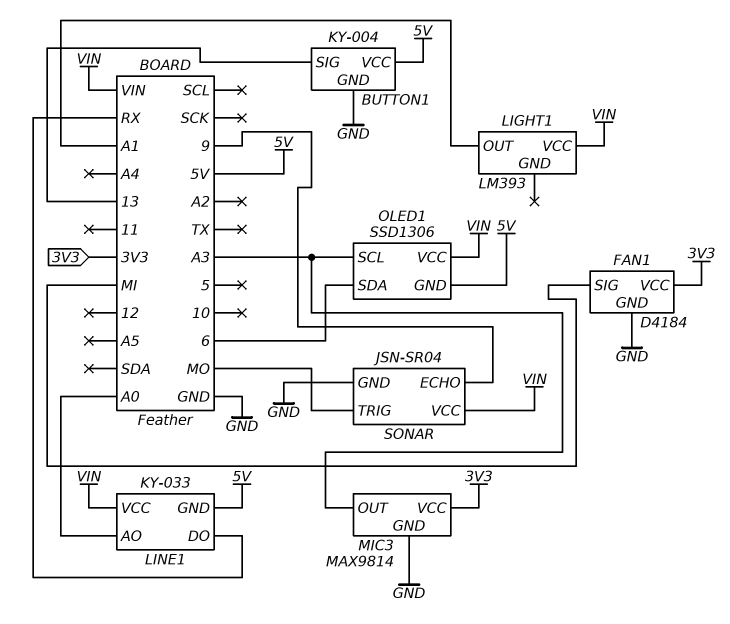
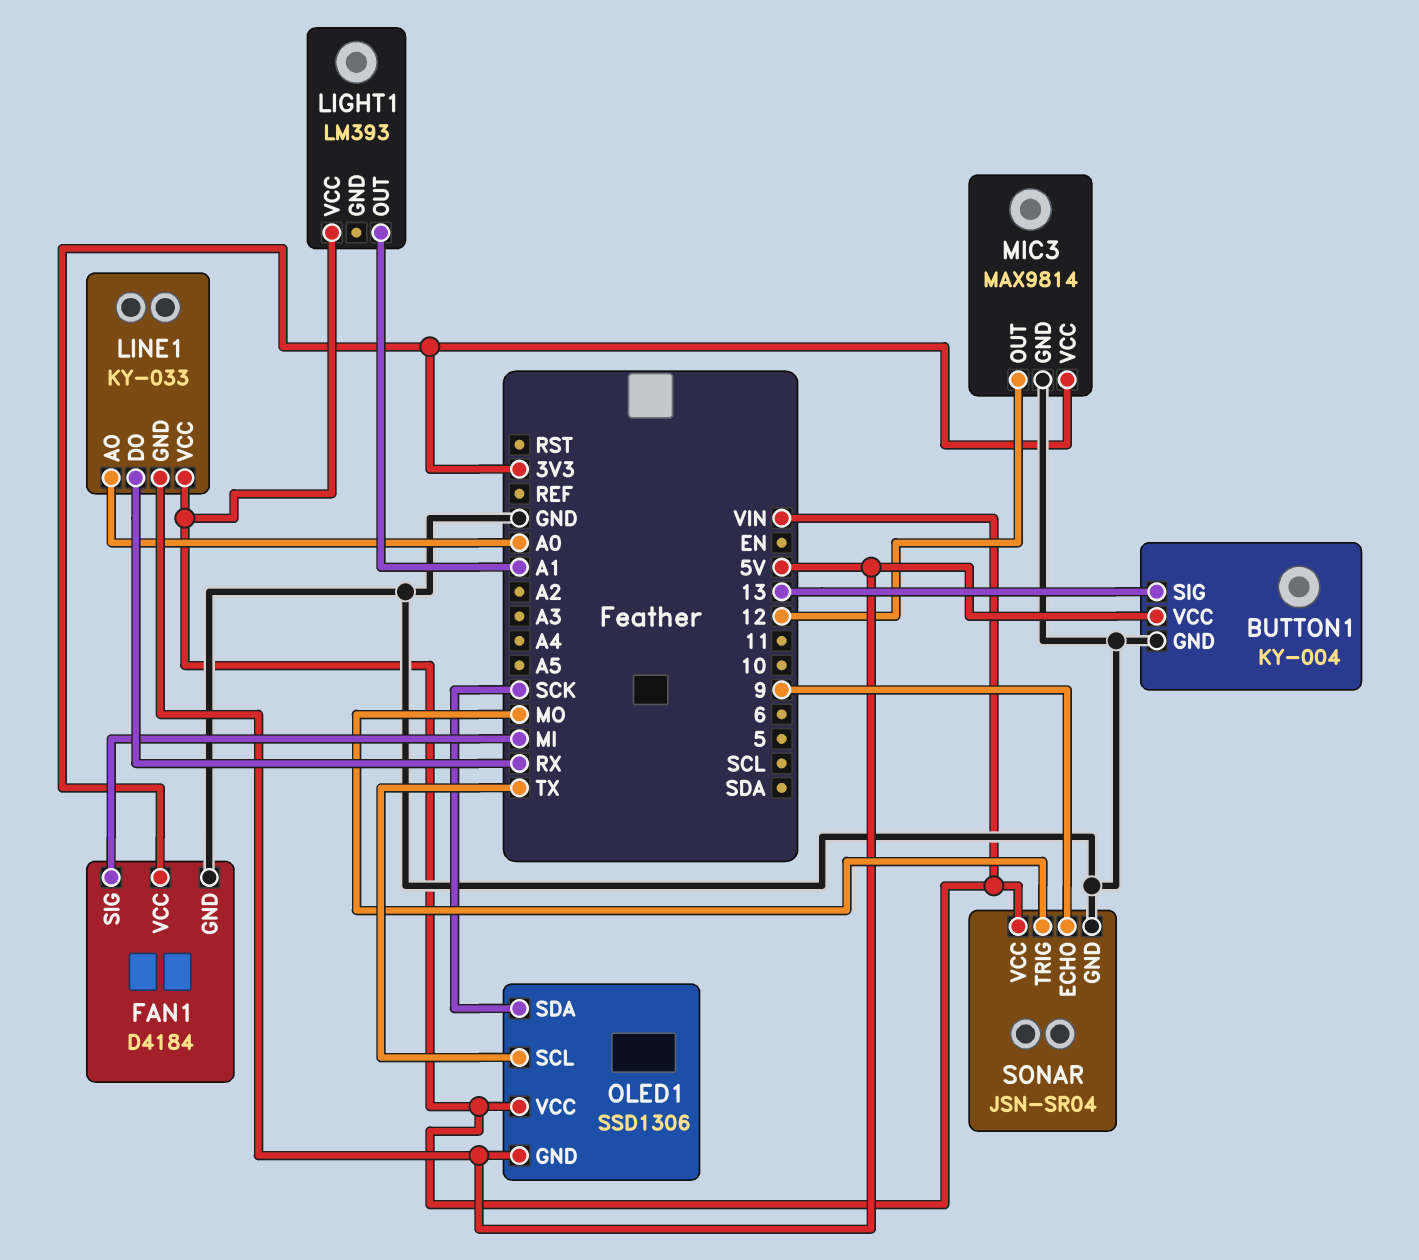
MIC3 pin OUT: A3 -> 12
OLED1 pin SCL: A3 -> TX
OLED1 pin SDA: 6 -> SCK

